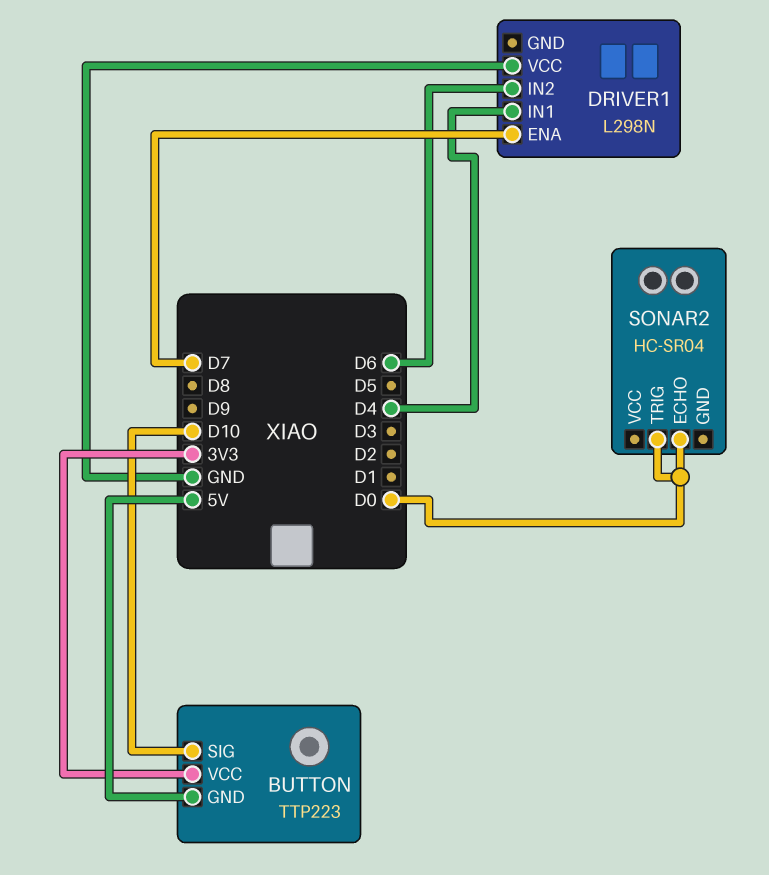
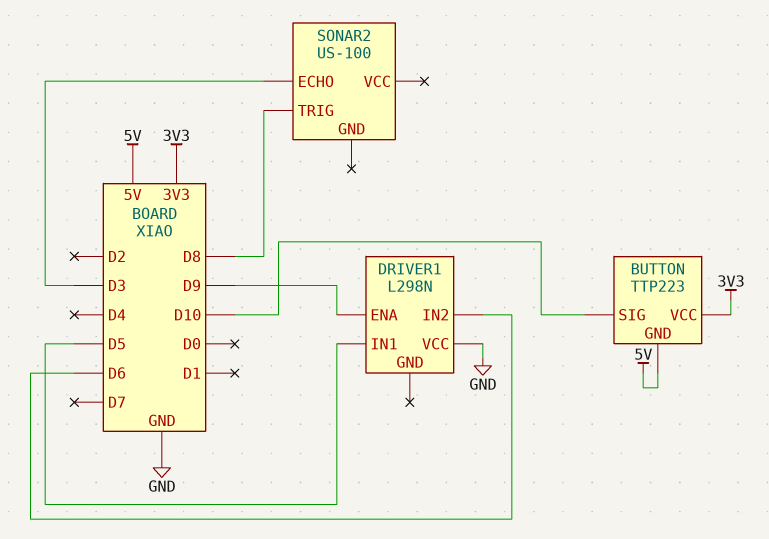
DRIVER1 pin ENA: D7 -> D9
DRIVER1 pin IN1: D4 -> D5
SONAR2: HC-SR04 -> US-100
SONAR2 pin ECHO: D0 -> D3
SONAR2 pin TRIG: D0 -> D8

